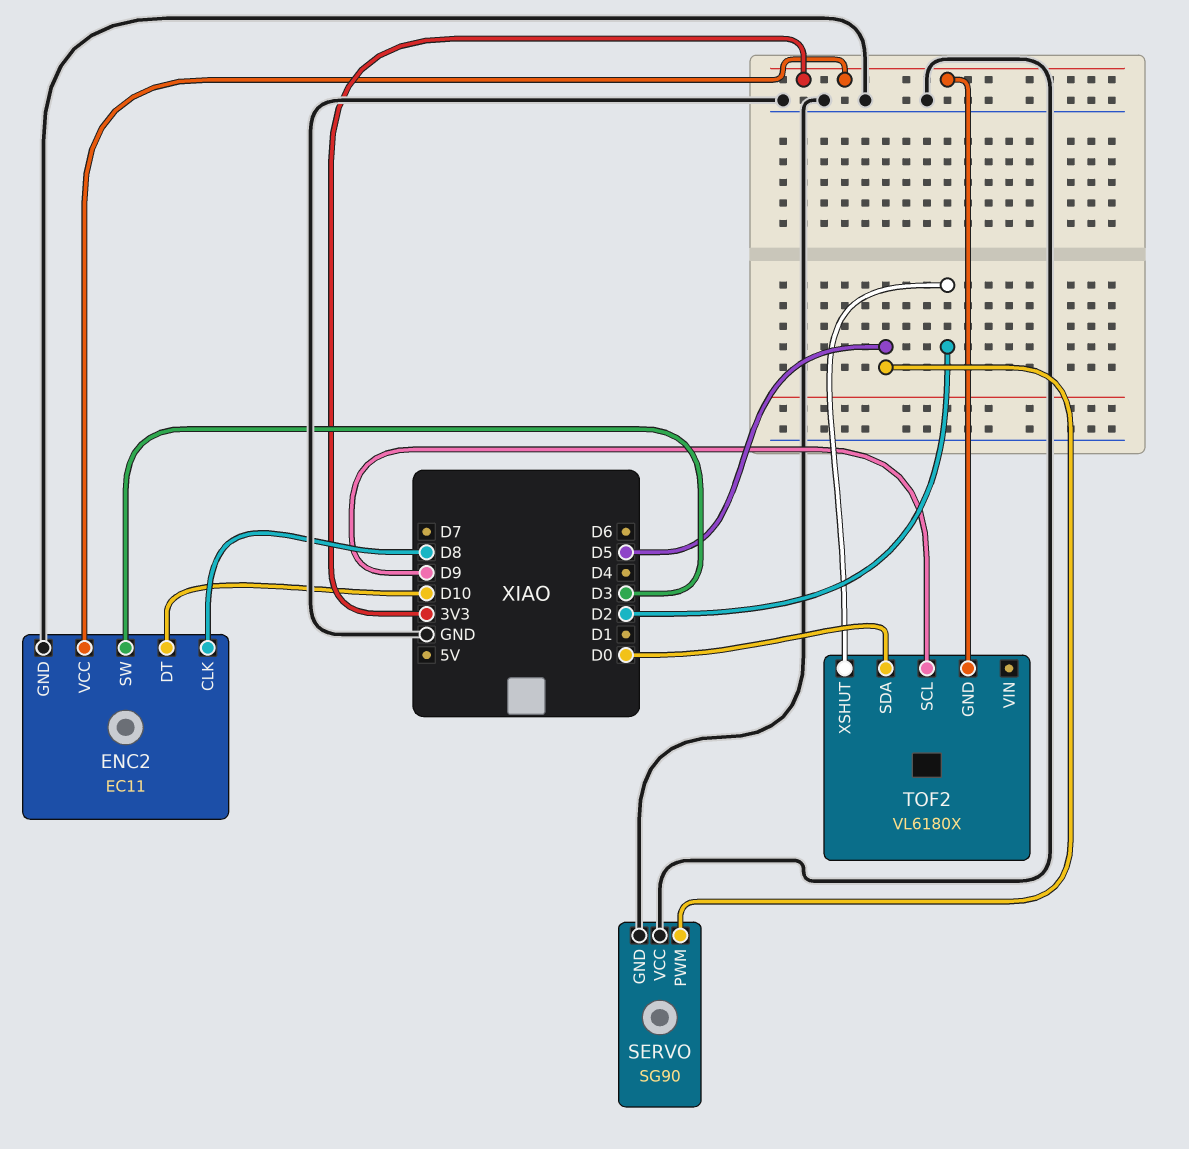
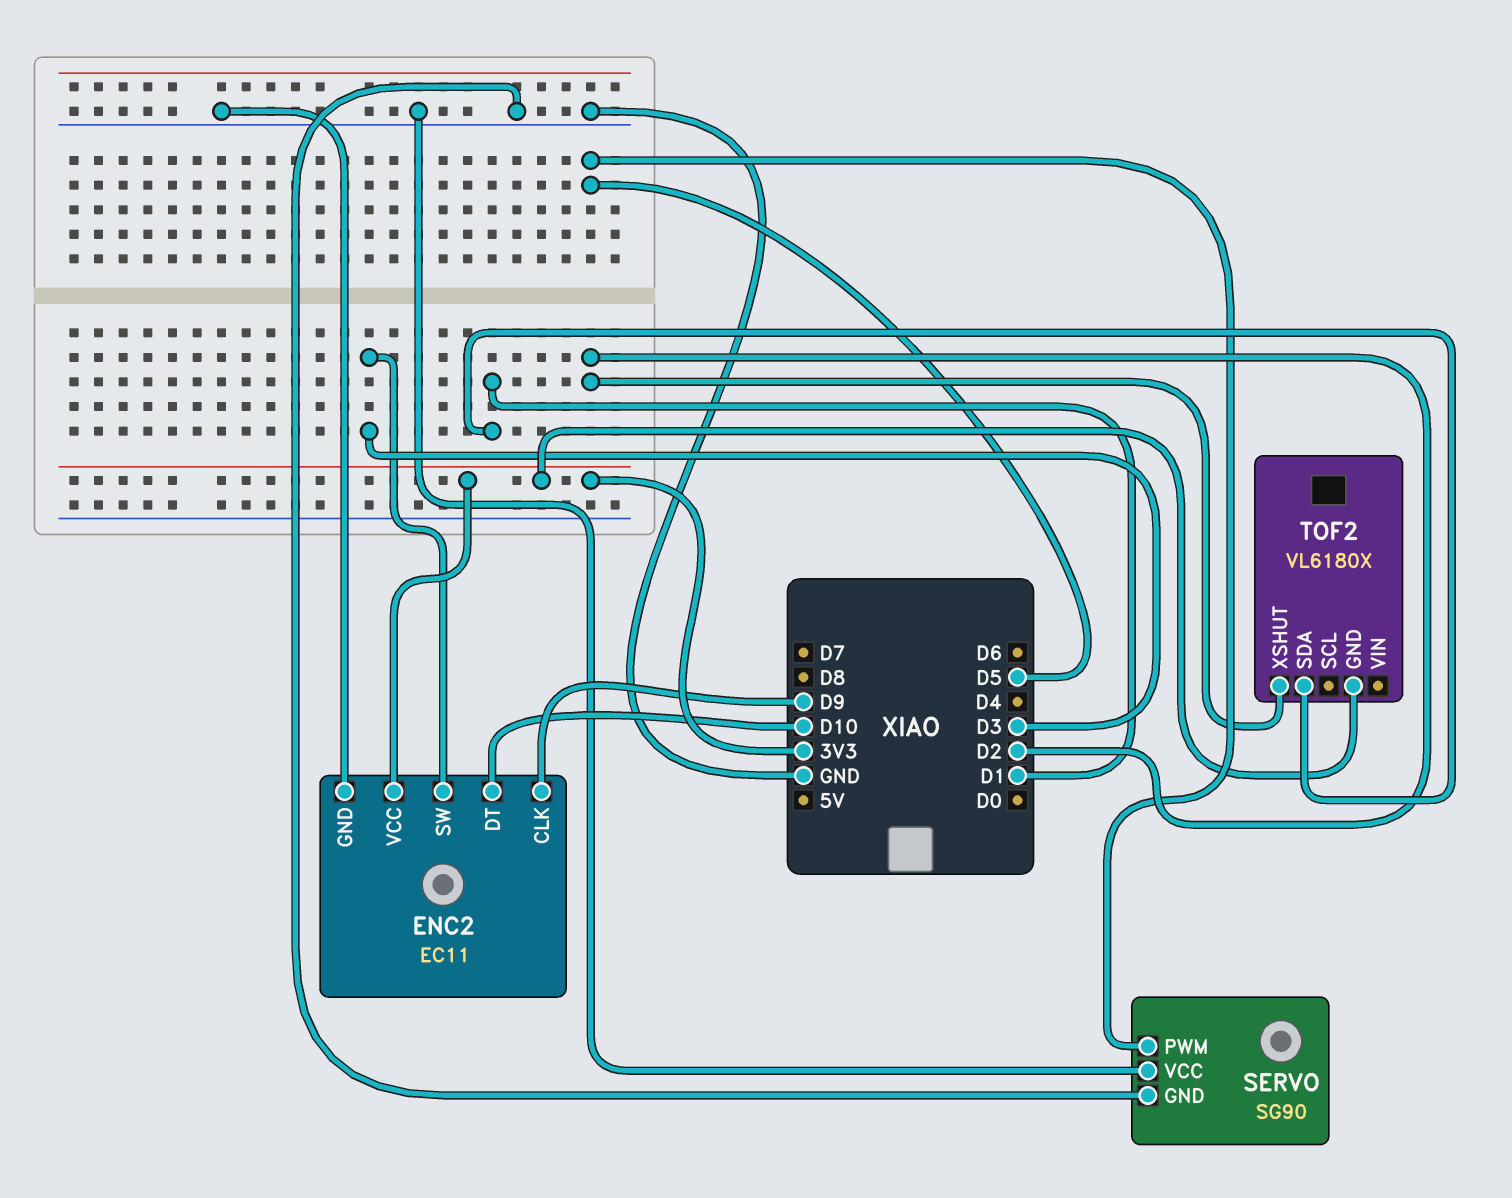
ENC2 pin CLK: D8 -> D9
TOF2 pin SCL: D9 -> none
TOF2 pin SDA: D0 -> D1

